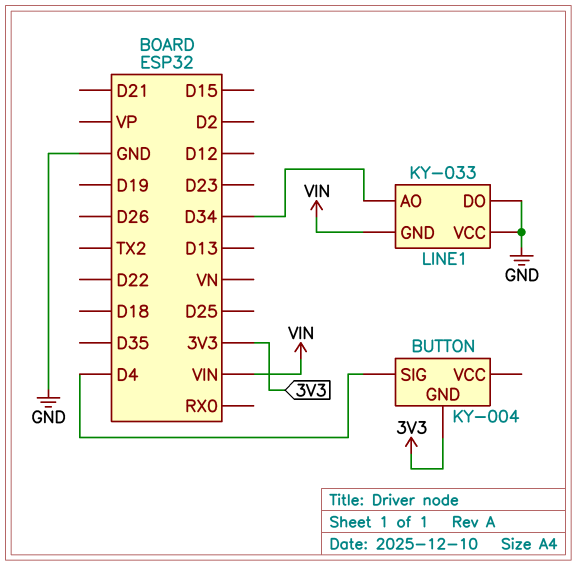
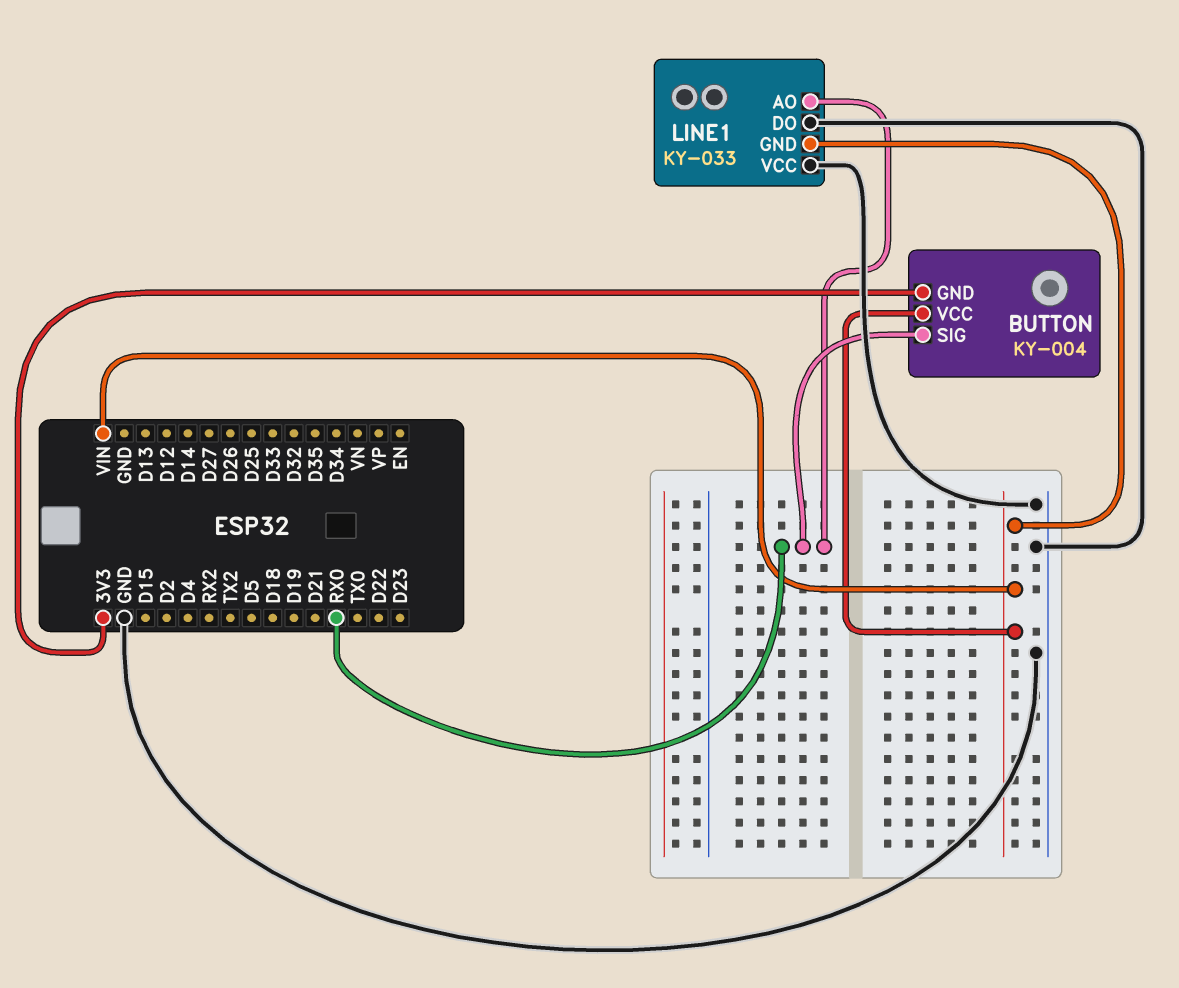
BUTTON pin SIG: D4 -> RX0
BUTTON pin VCC: none -> VIN
LINE1 pin AO: D34 -> RX0

